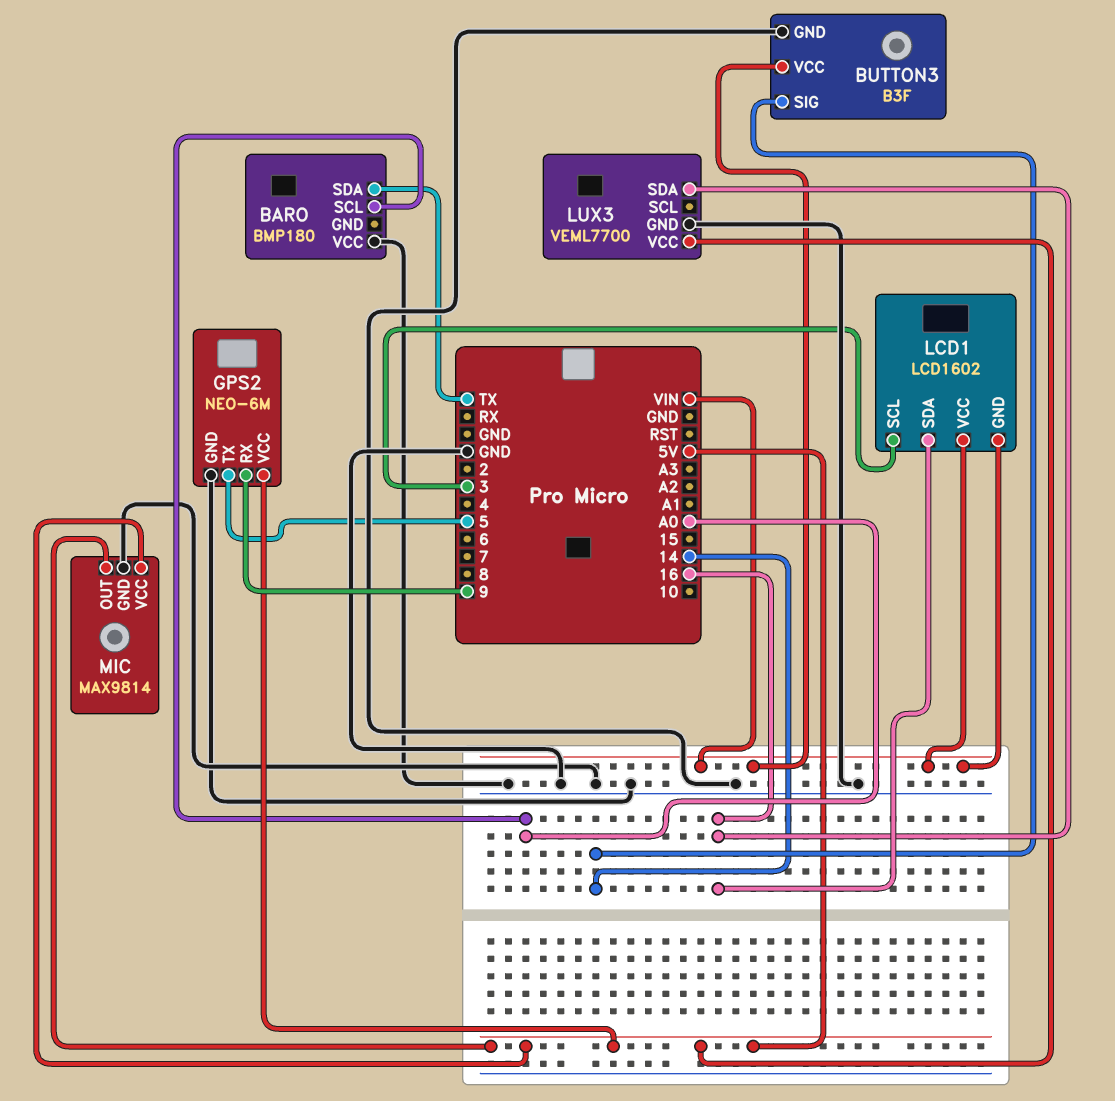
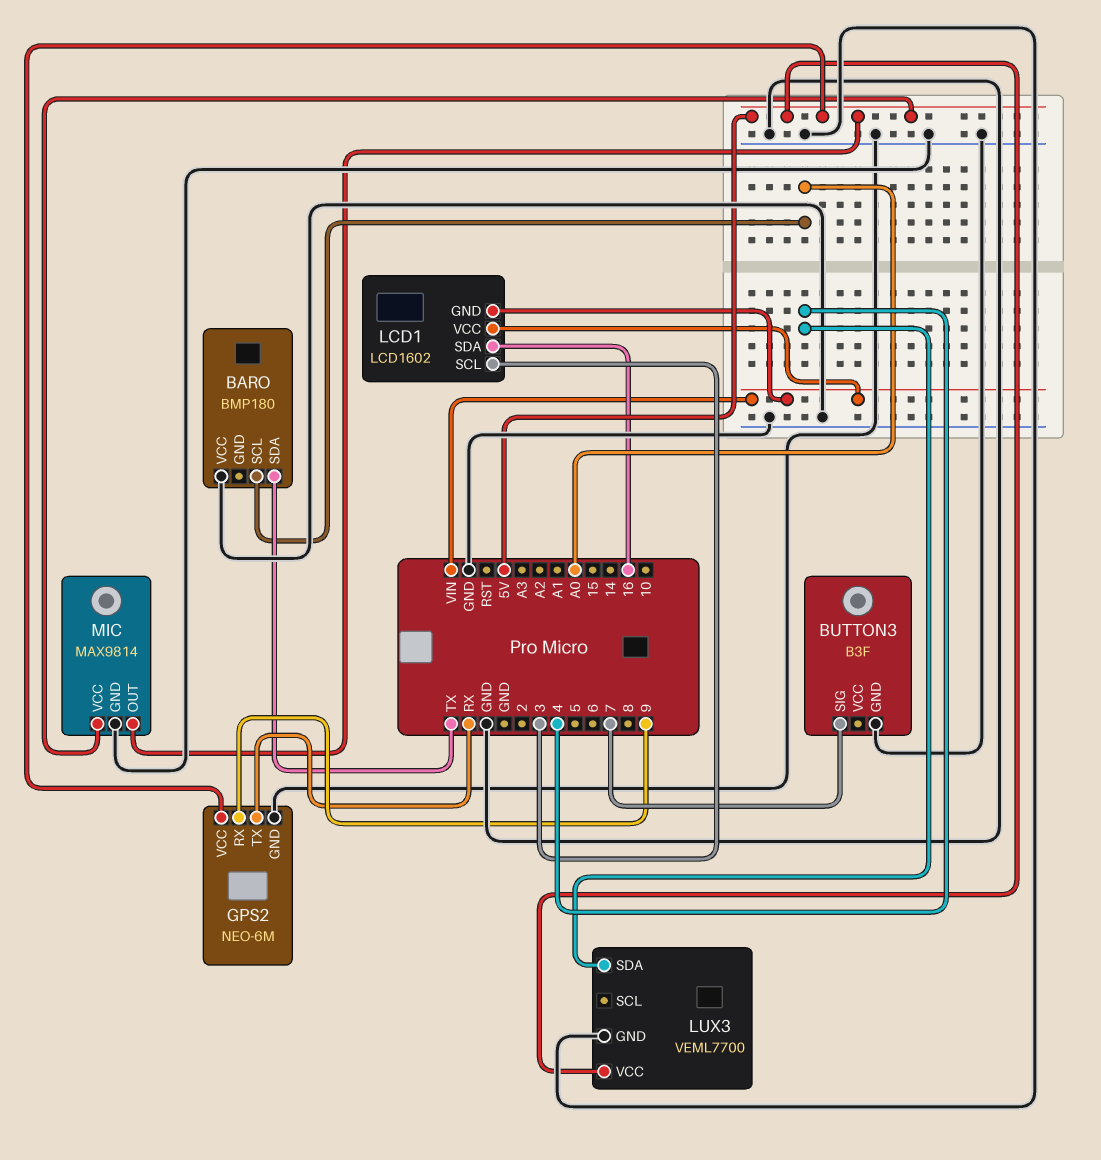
BUTTON3 pin SIG: 14 -> 7
BUTTON3 pin VCC: VIN -> none
GPS2 pin TX: 5 -> RX
LUX3 pin SDA: 16 -> 4

